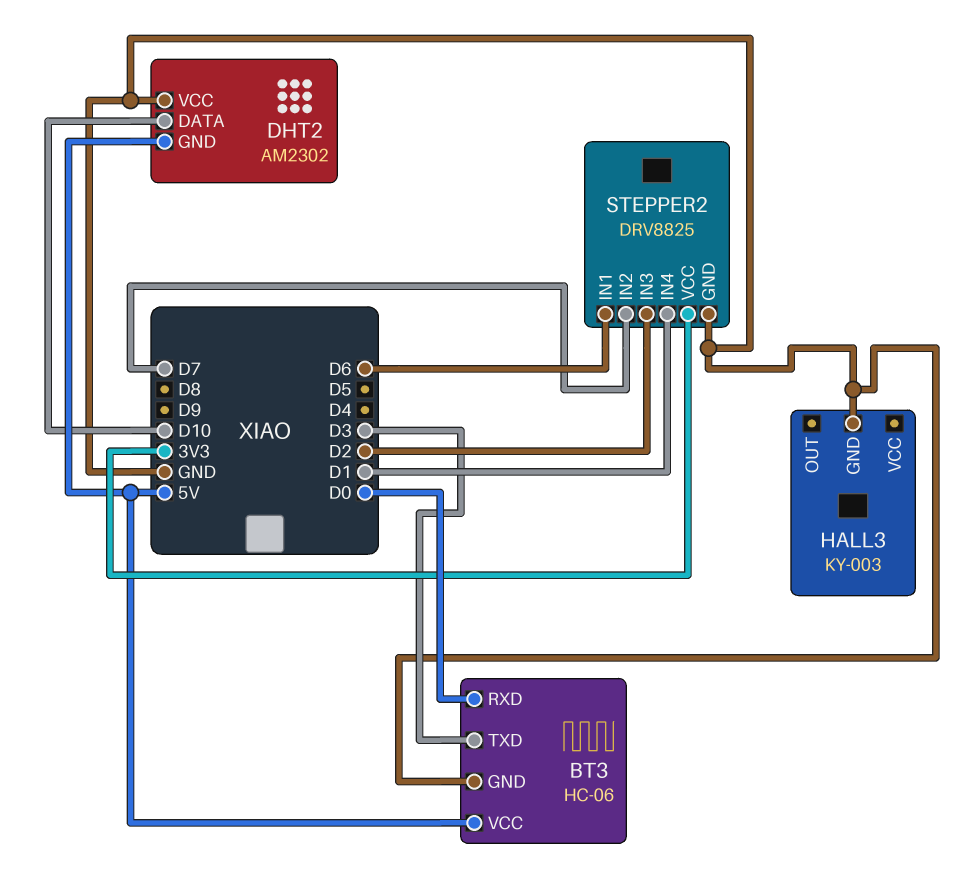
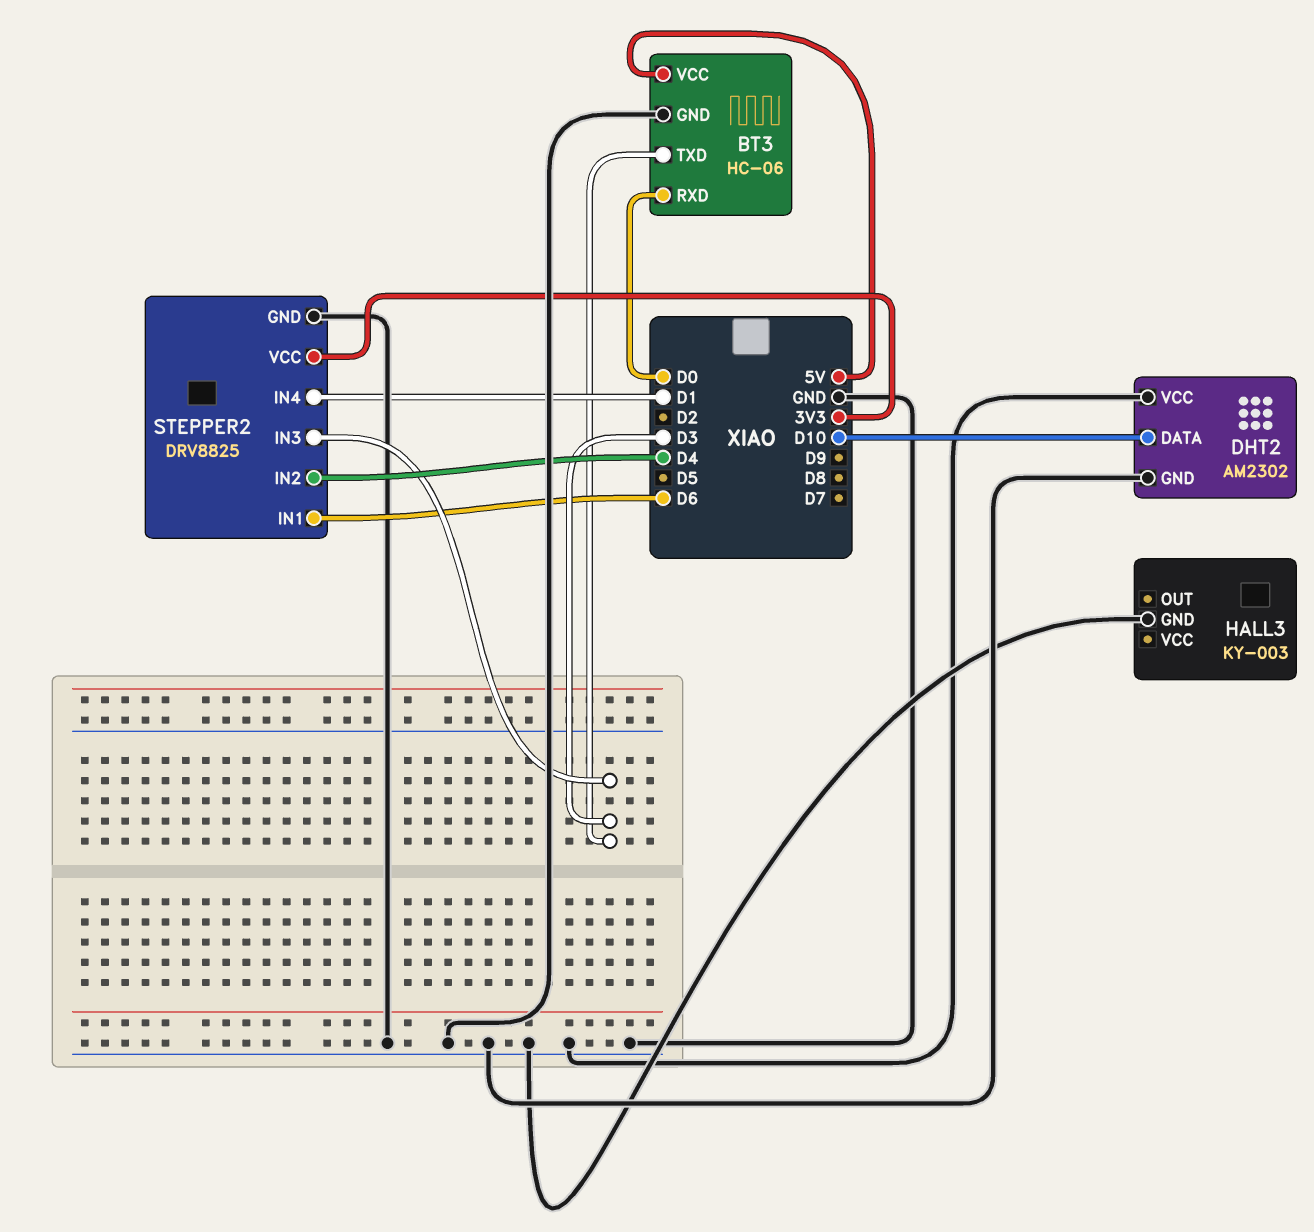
DHT2 pin GND: 5V -> GND
STEPPER2 pin IN2: D7 -> D4
STEPPER2 pin IN3: D2 -> D3

